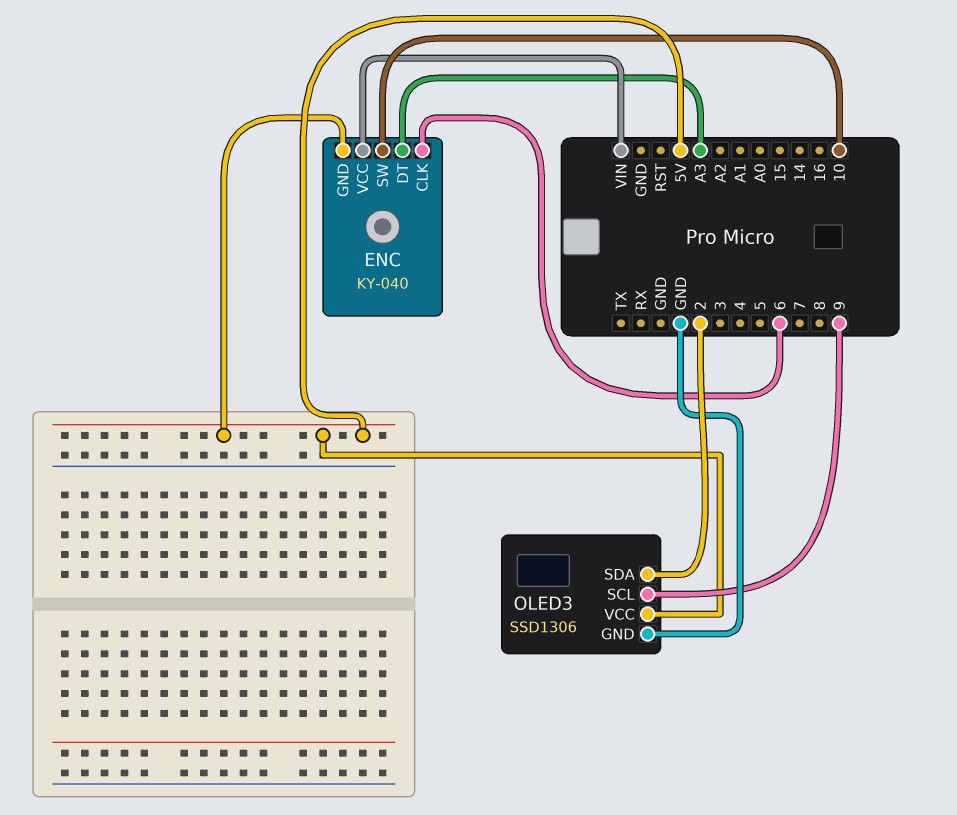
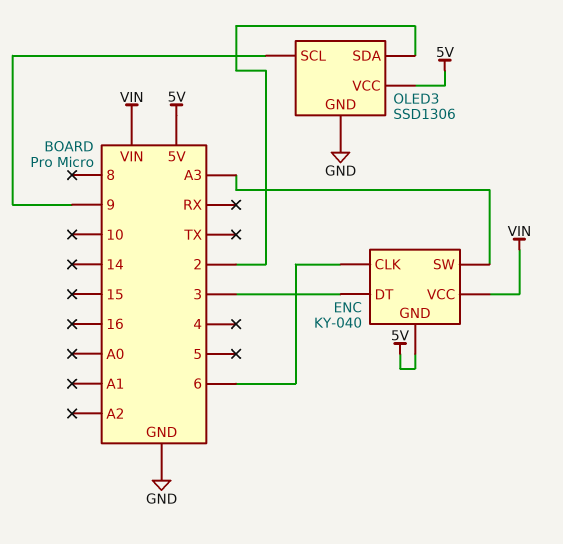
ENC pin DT: A3 -> 3
ENC pin SW: 10 -> A3

